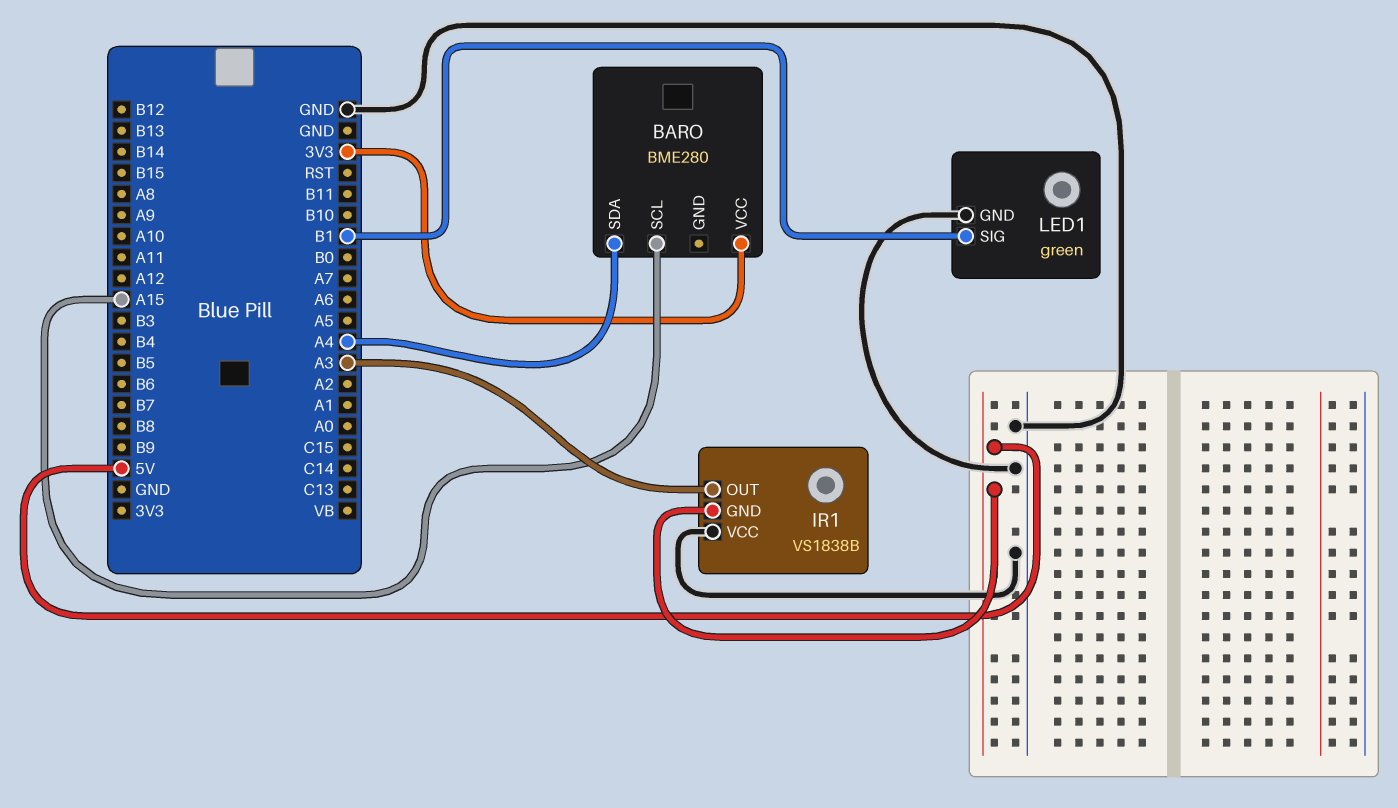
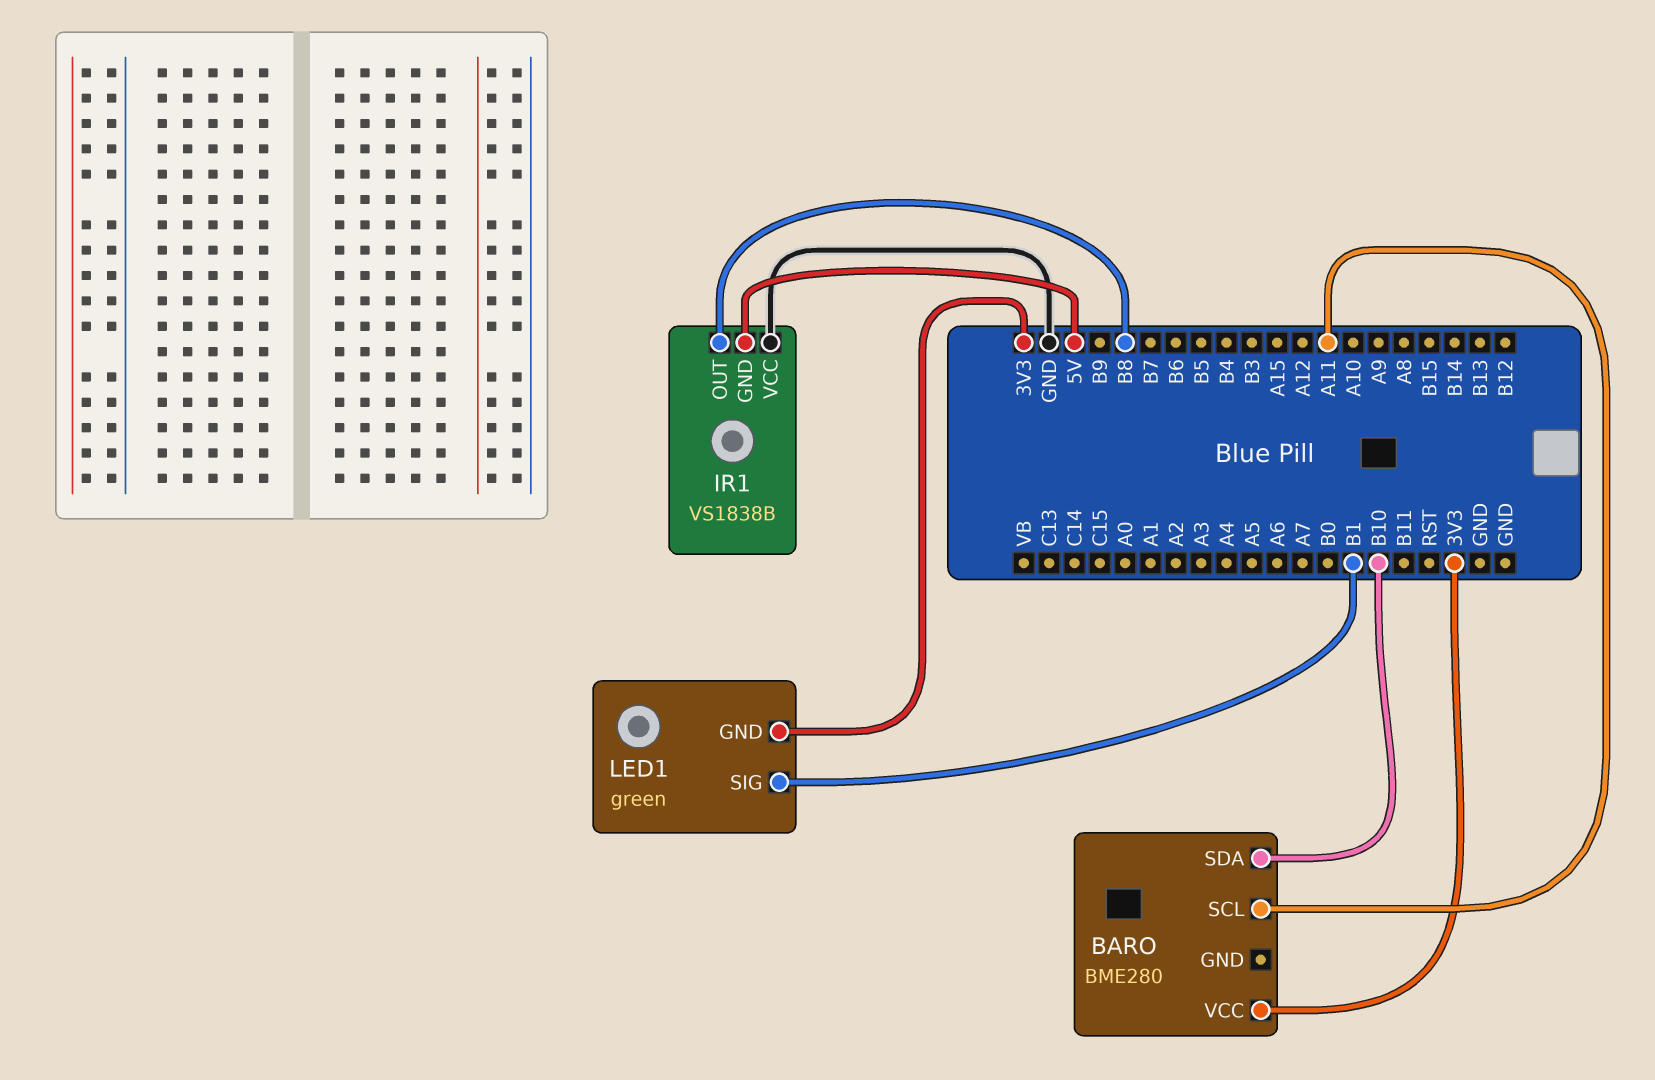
BARO pin SCL: A15 -> A11
BARO pin SDA: A4 -> B10
IR1 pin OUT: A3 -> B8
LED1 pin GND: GND -> 3V3

